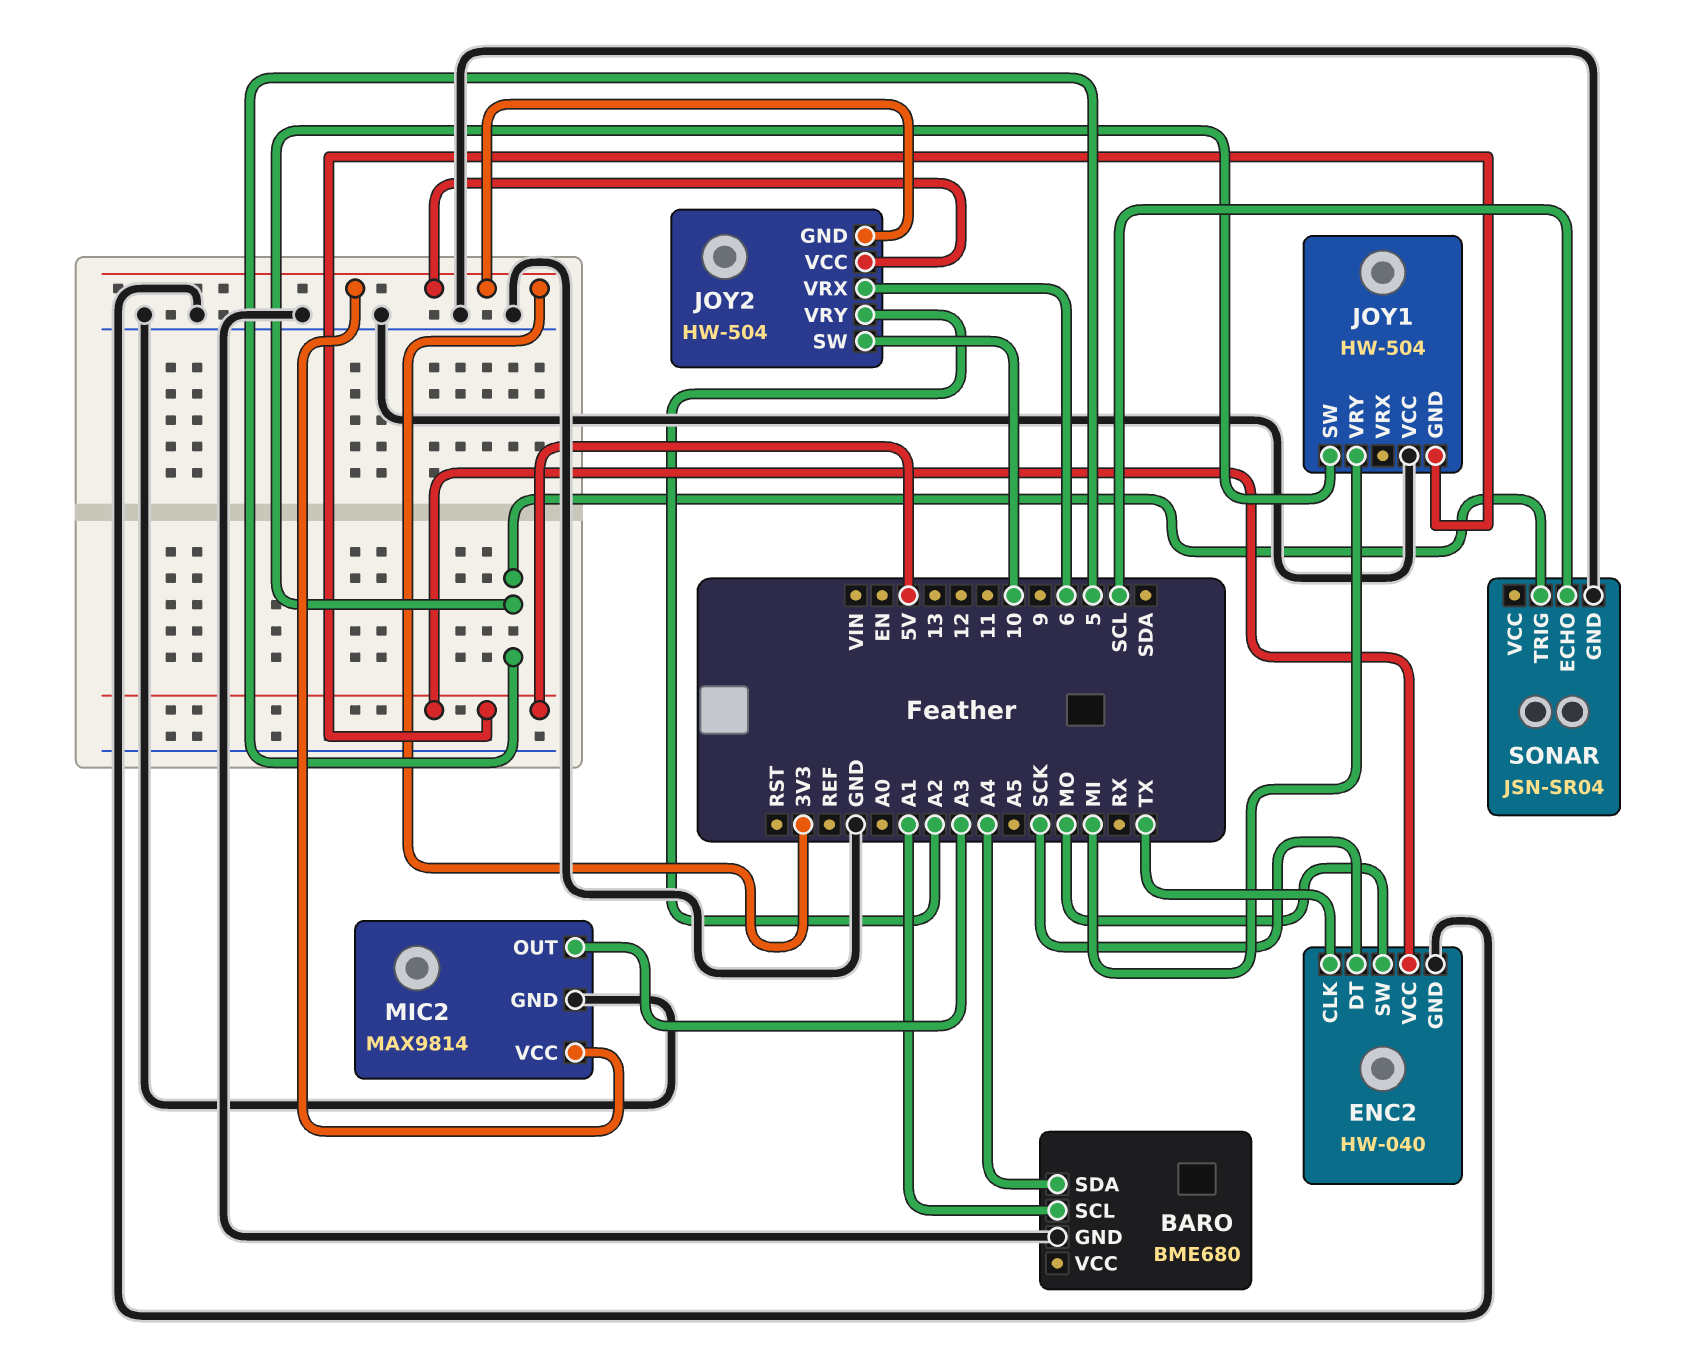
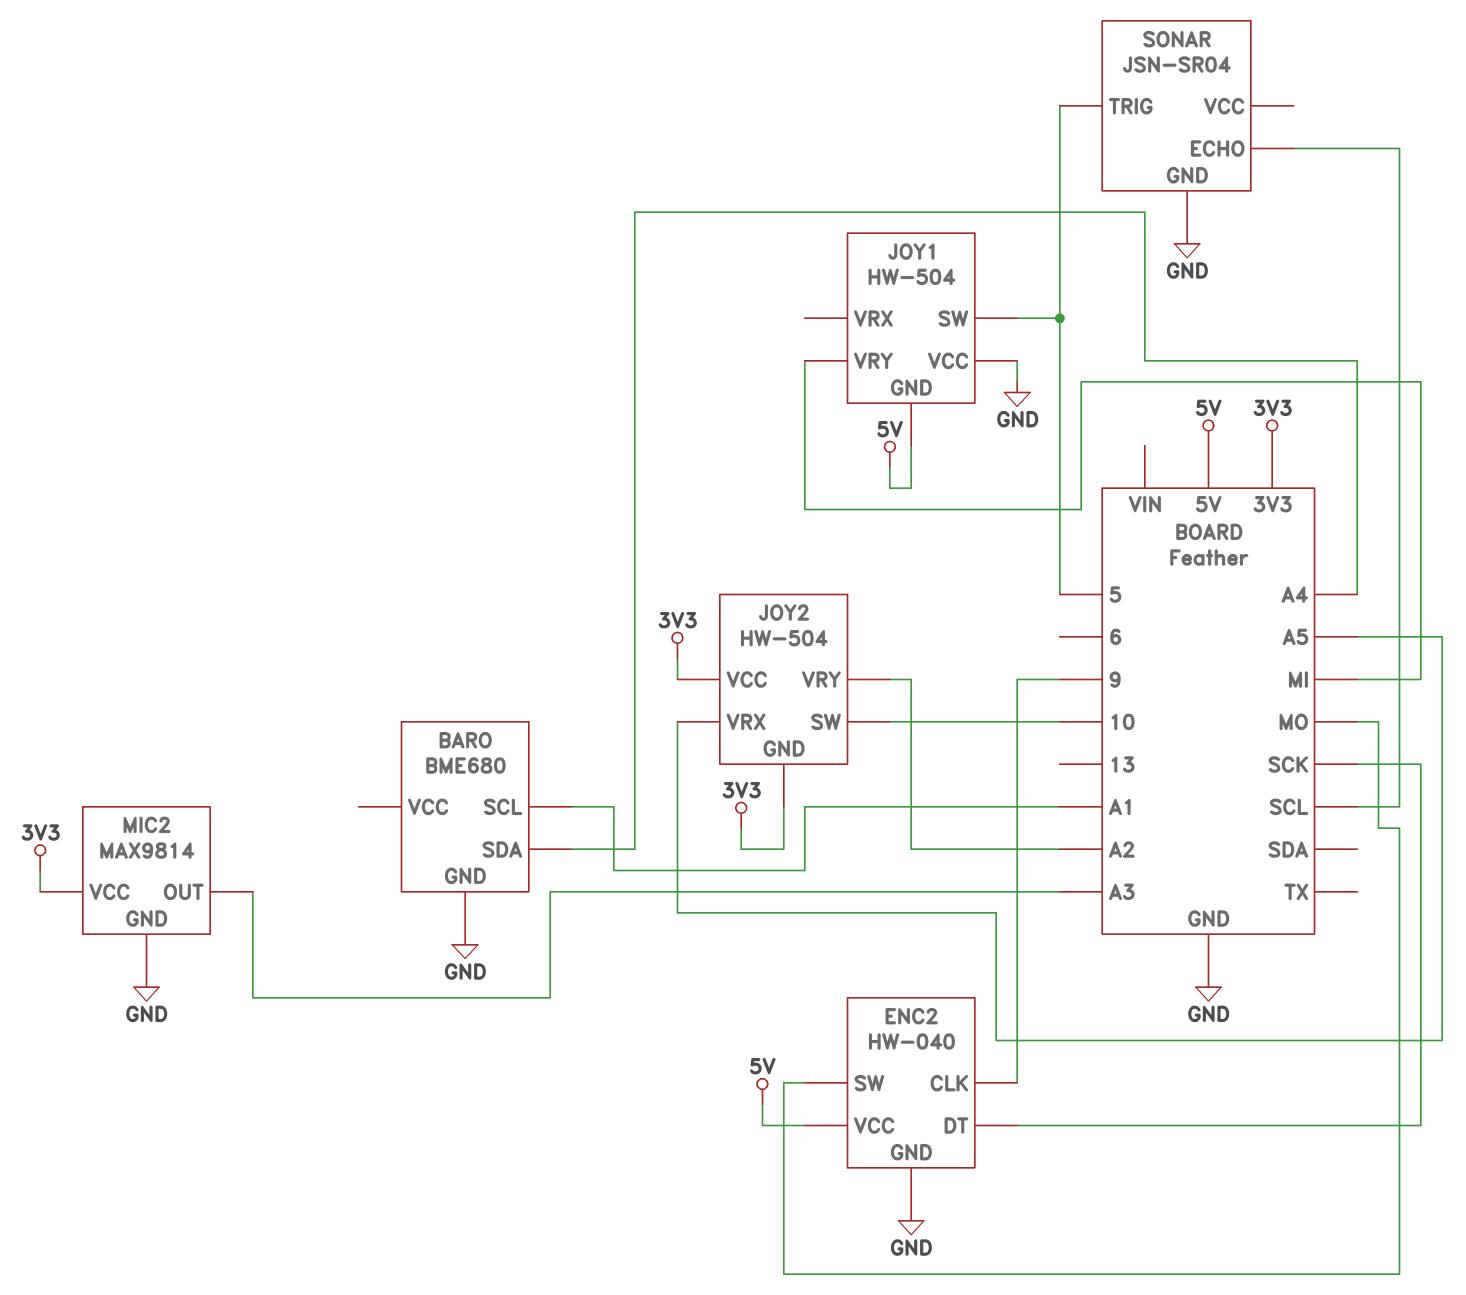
ENC2 pin CLK: TX -> 9
JOY2 pin VRX: 6 -> A5

